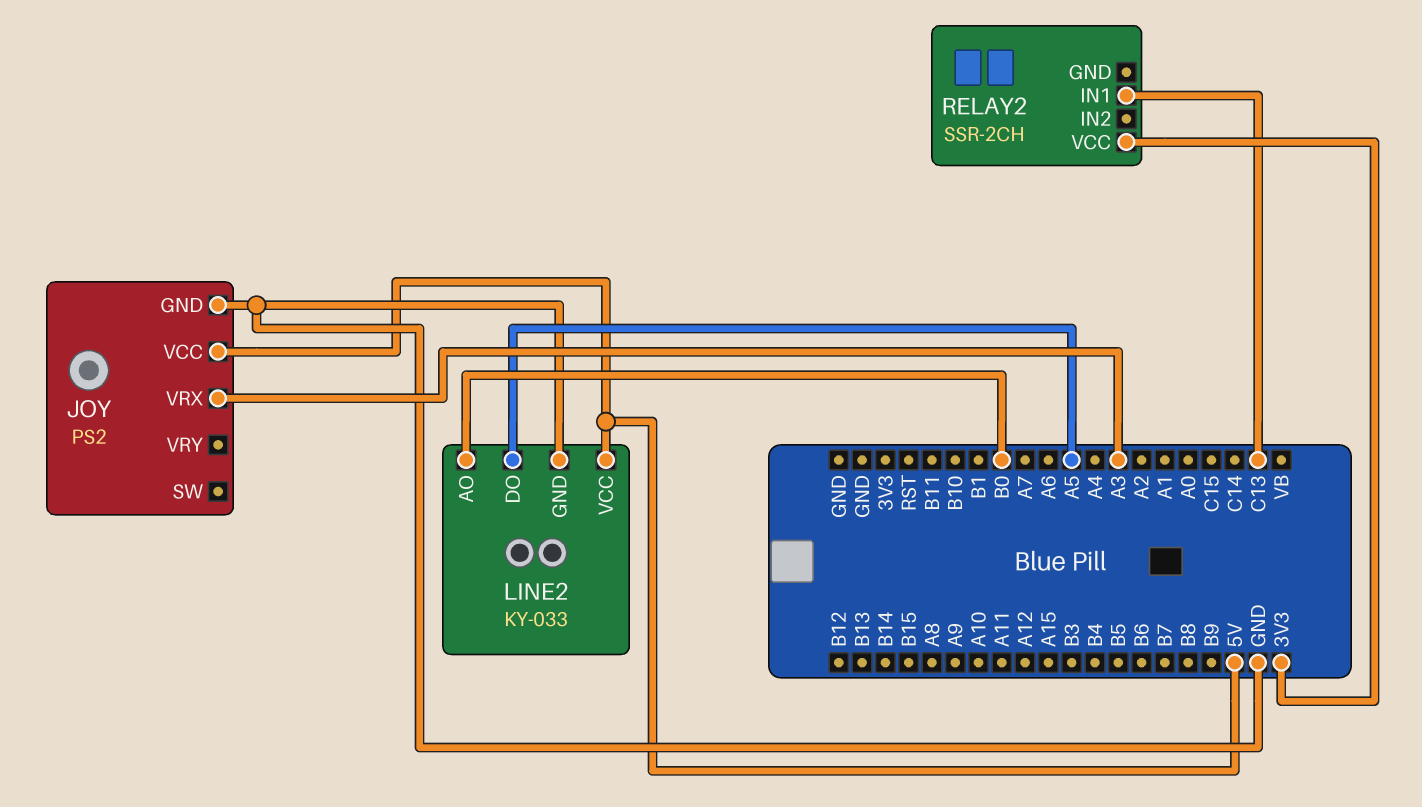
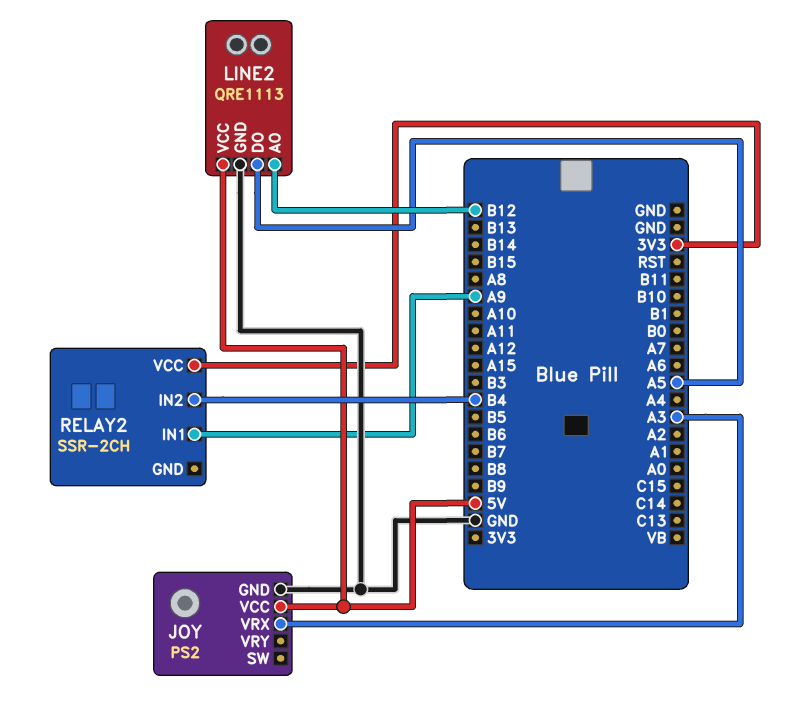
LINE2: KY-033 -> QRE1113
LINE2 pin AO: B0 -> B12
RELAY2 pin IN1: C13 -> A9
RELAY2 pin IN2: none -> B4

